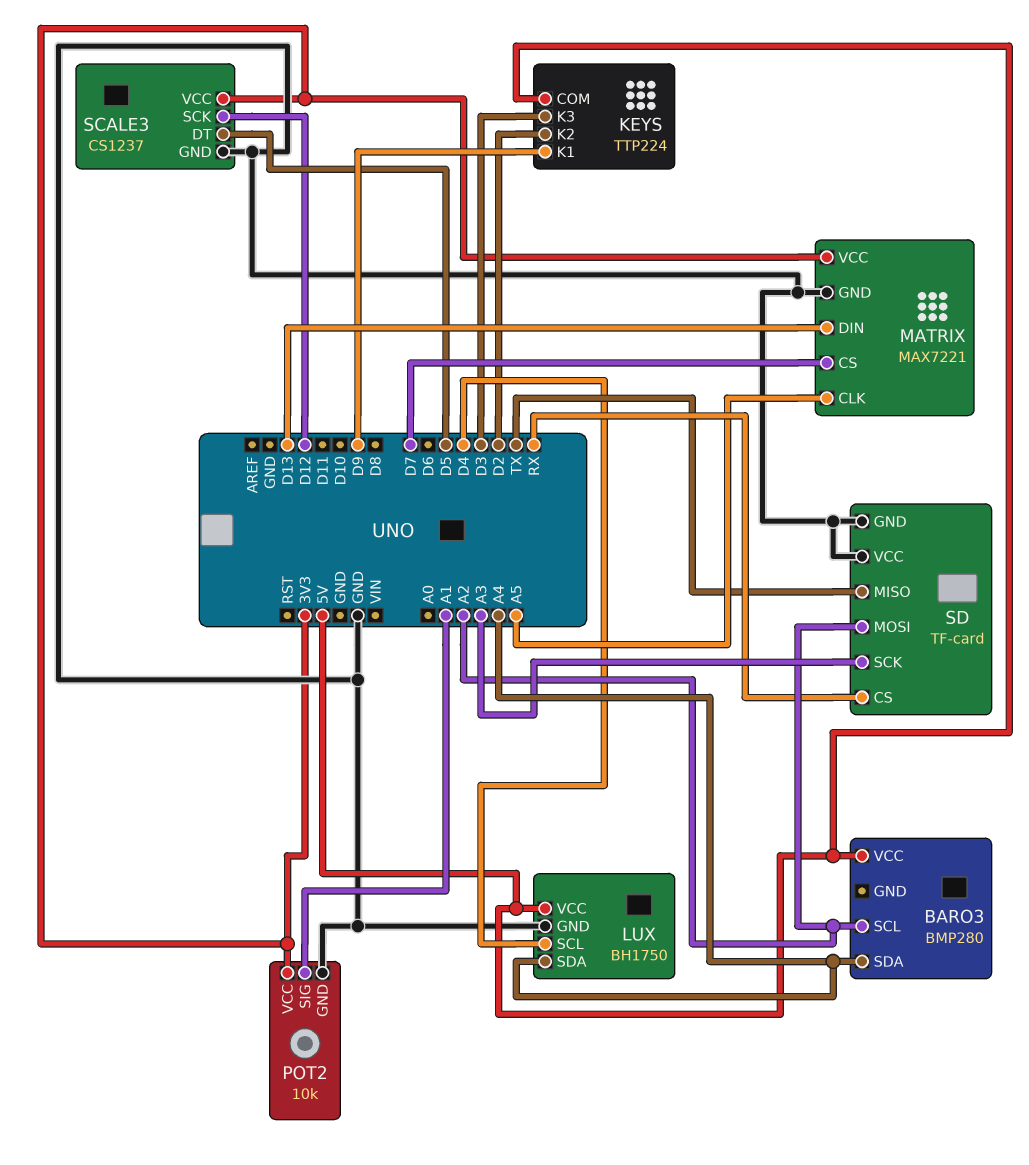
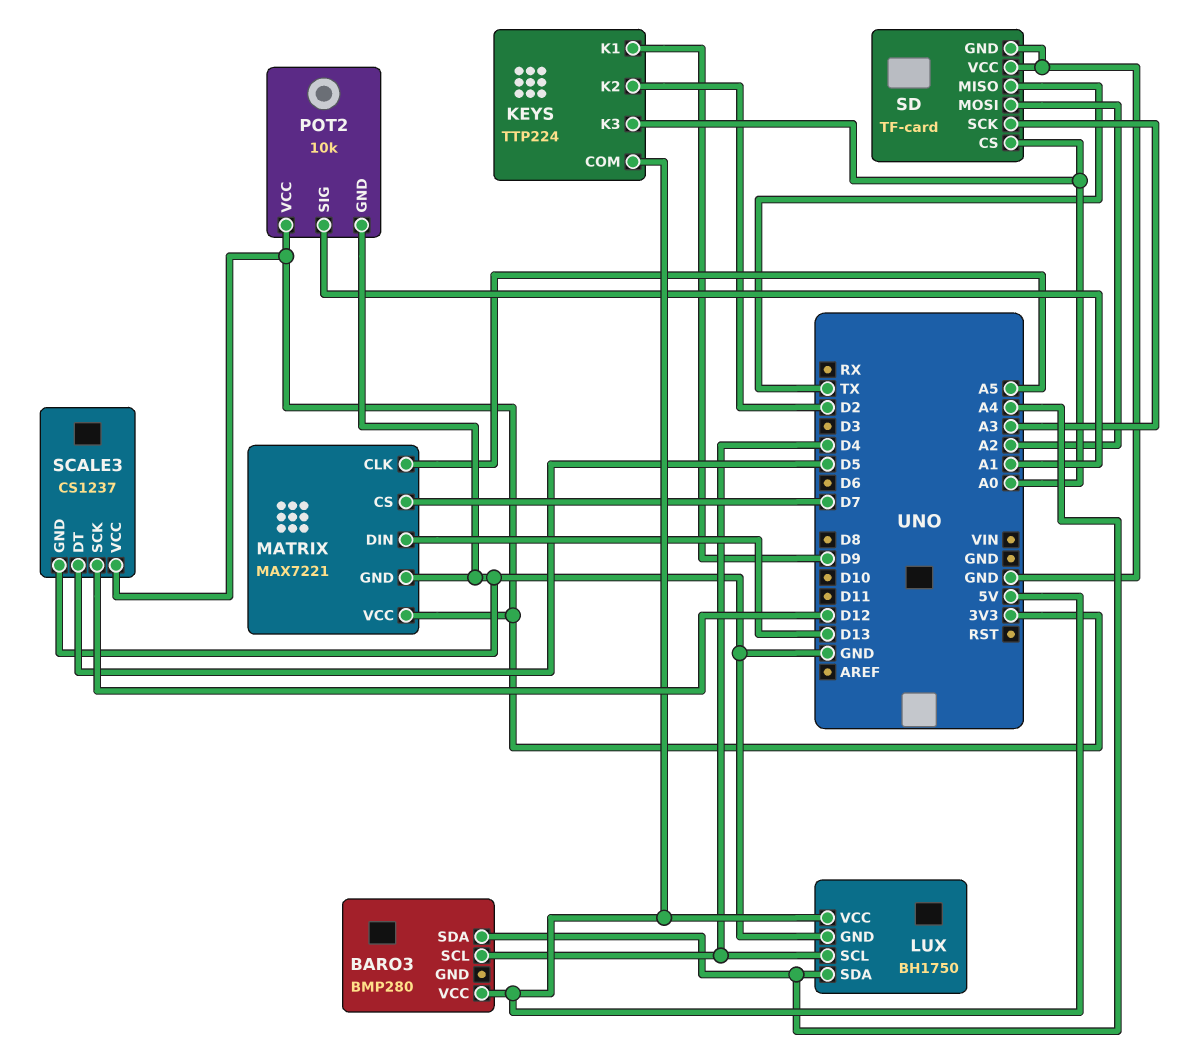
BARO3 pin SCL: A2 -> D4
KEYS pin K3: D3 -> A0
SD pin CS: RX -> A0

